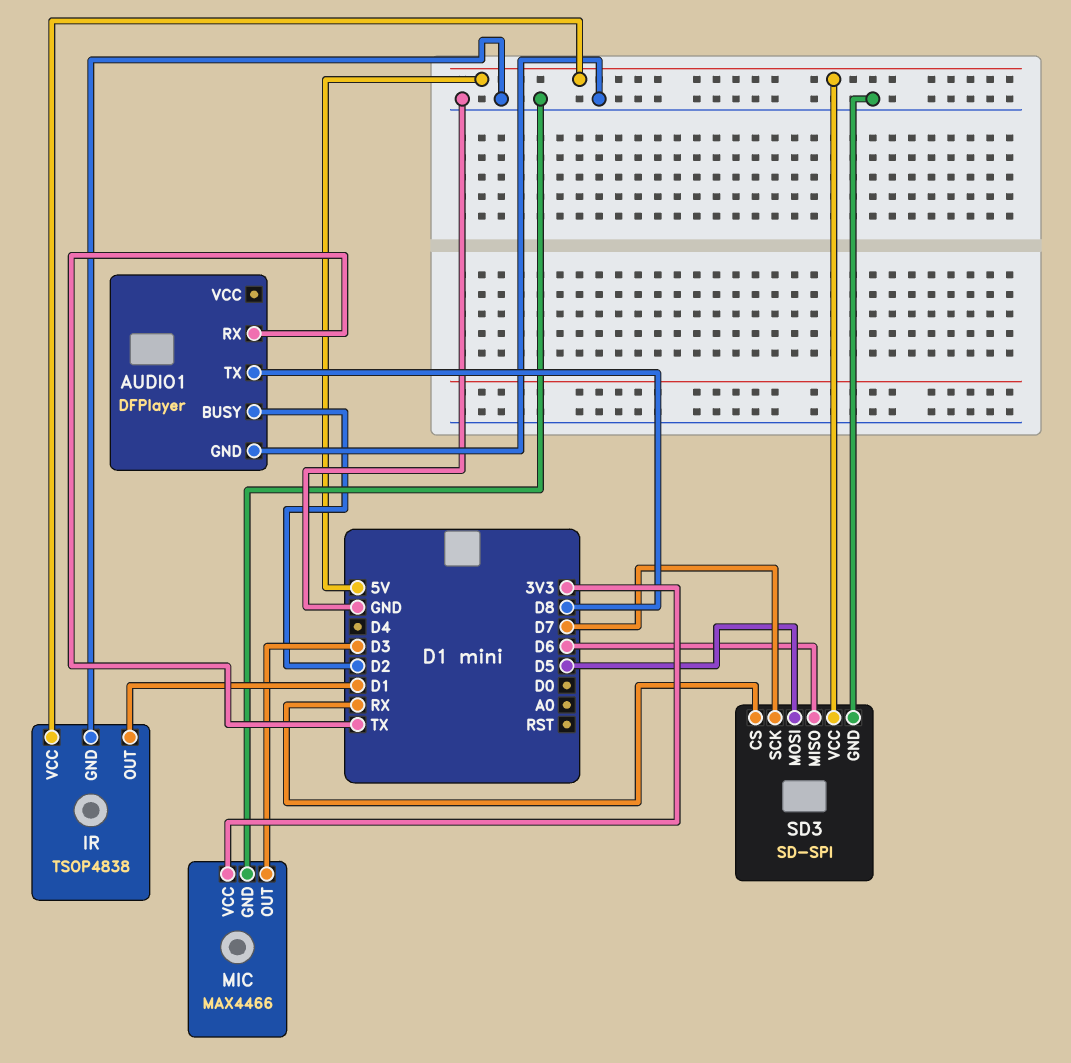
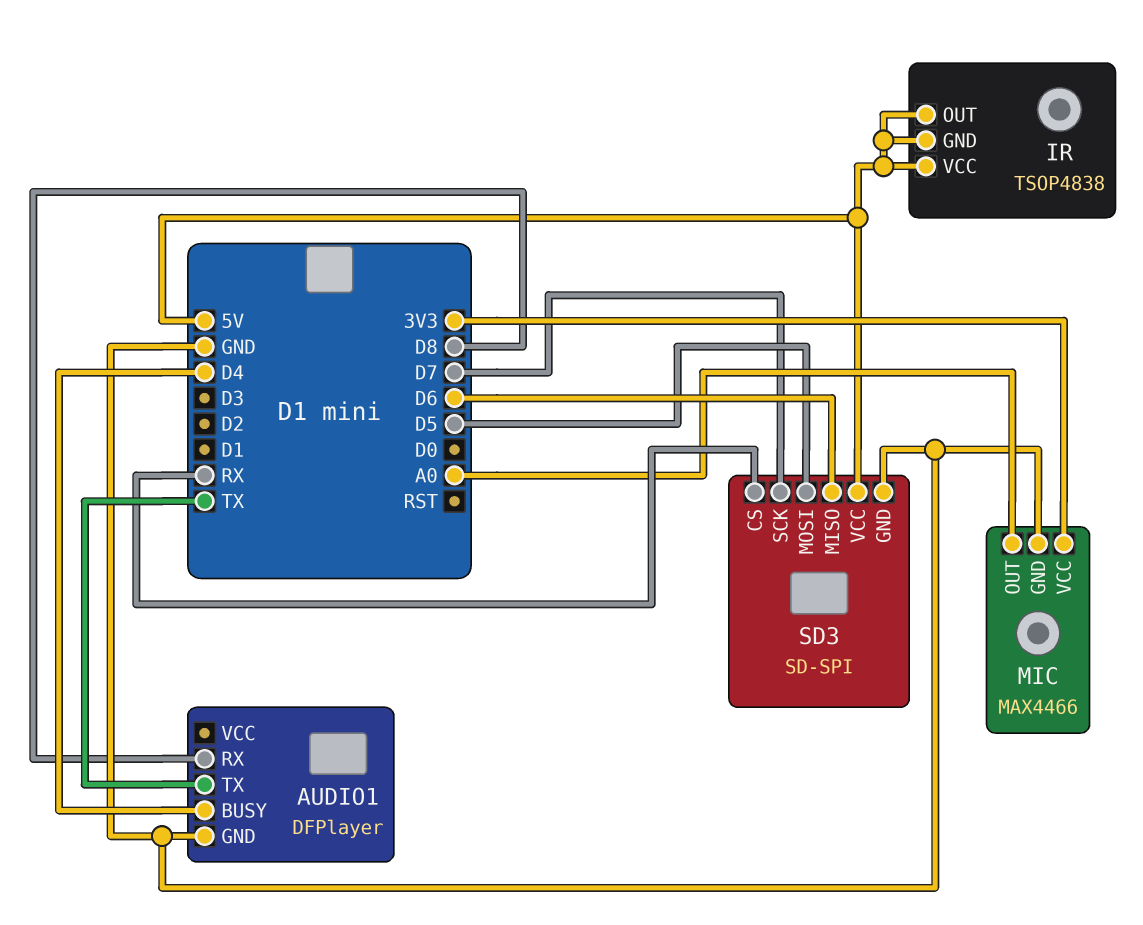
AUDIO1 pin BUSY: D2 -> D4
AUDIO1 pin RX: TX -> D8
AUDIO1 pin TX: D8 -> TX
IR pin GND: GND -> 5V
IR pin OUT: D1 -> 5V
MIC pin OUT: D3 -> A0

